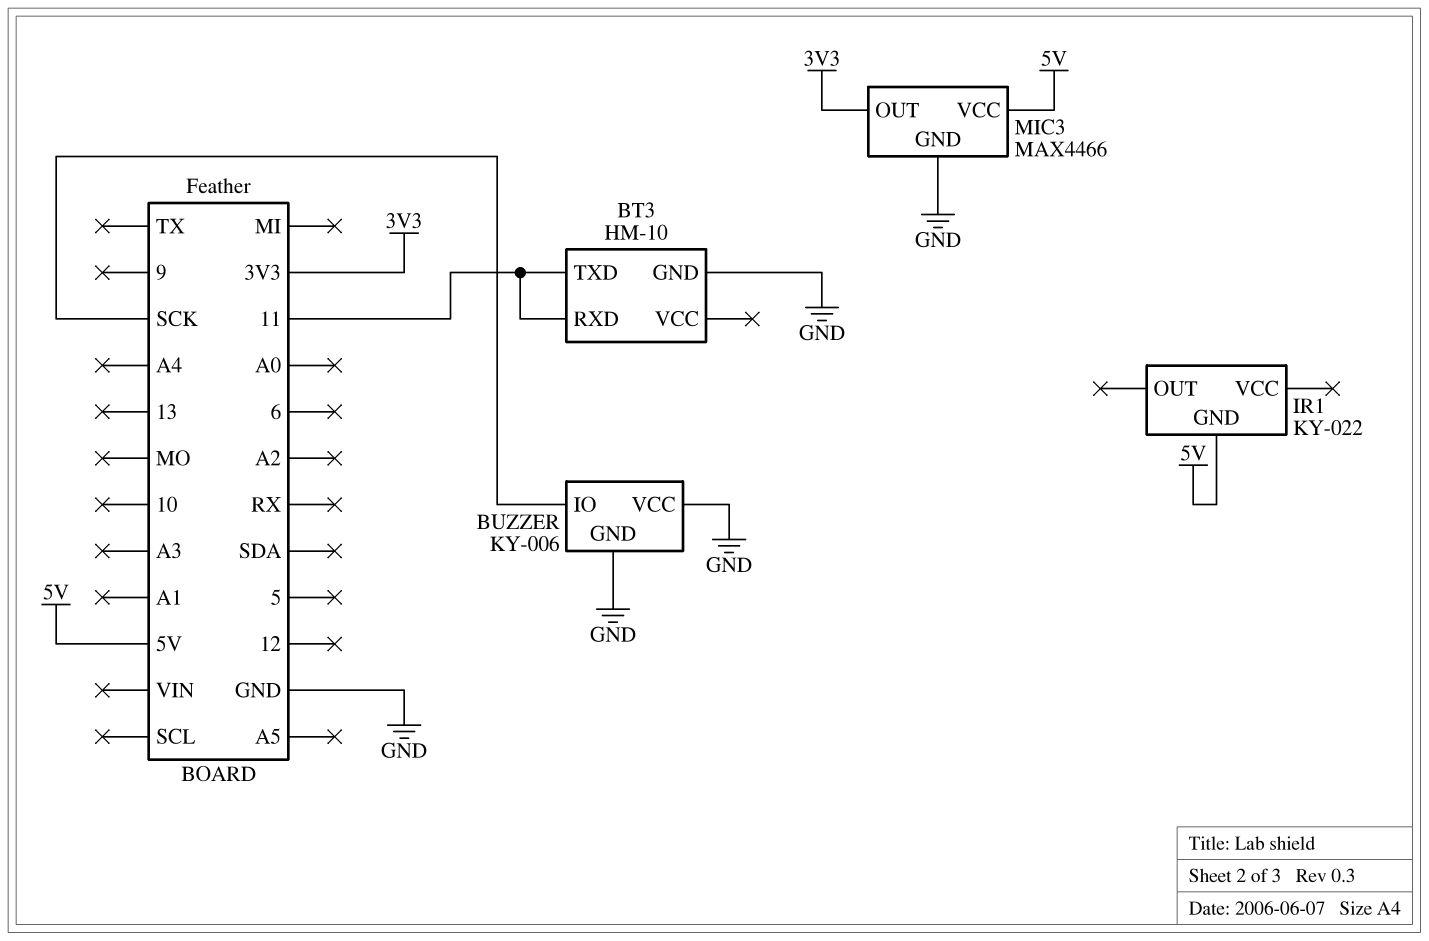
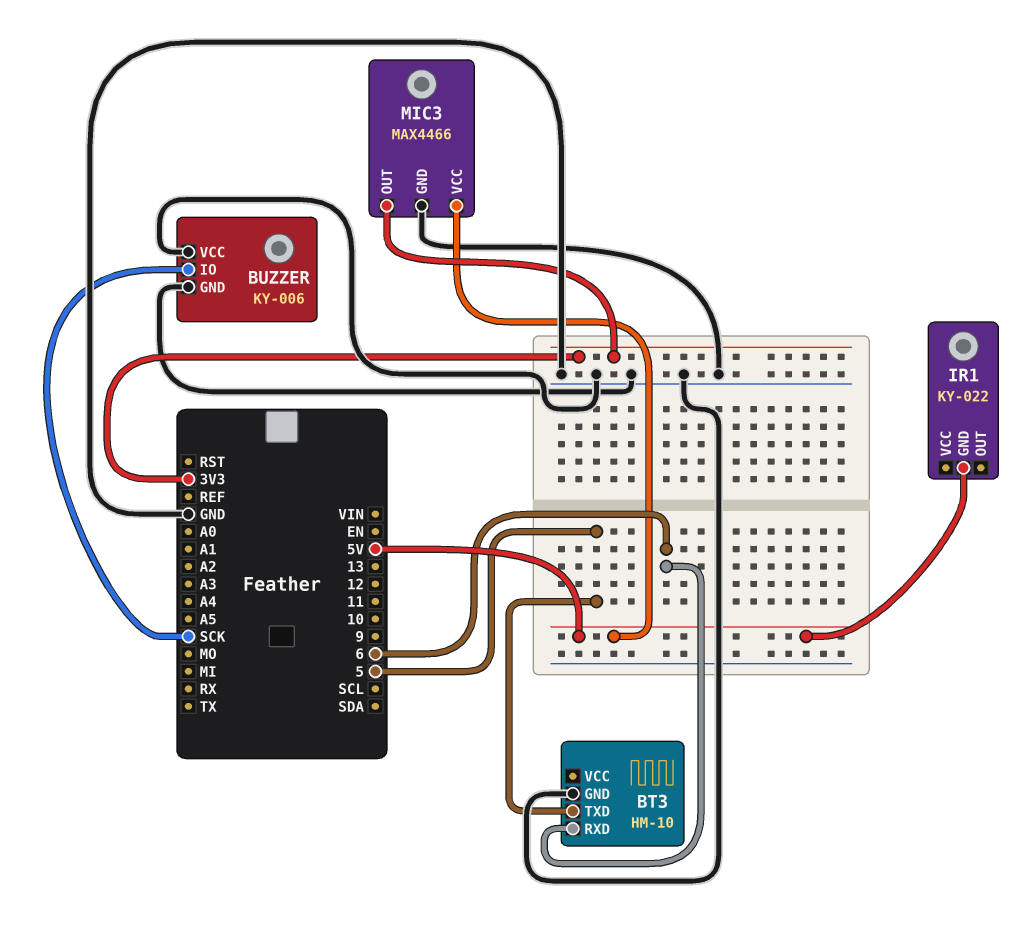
BT3 pin RXD: 11 -> 6
BT3 pin TXD: 11 -> 5

